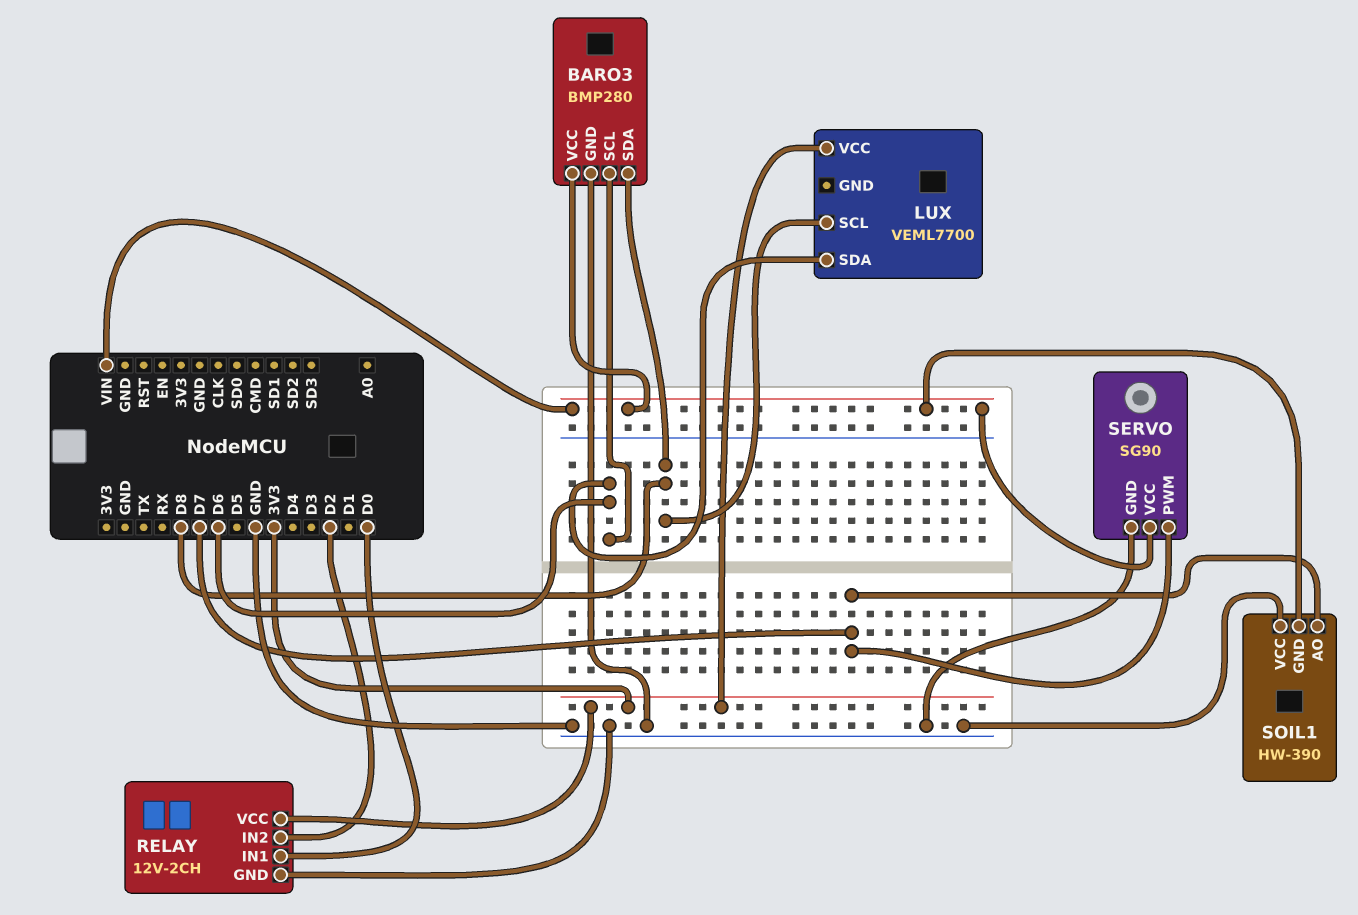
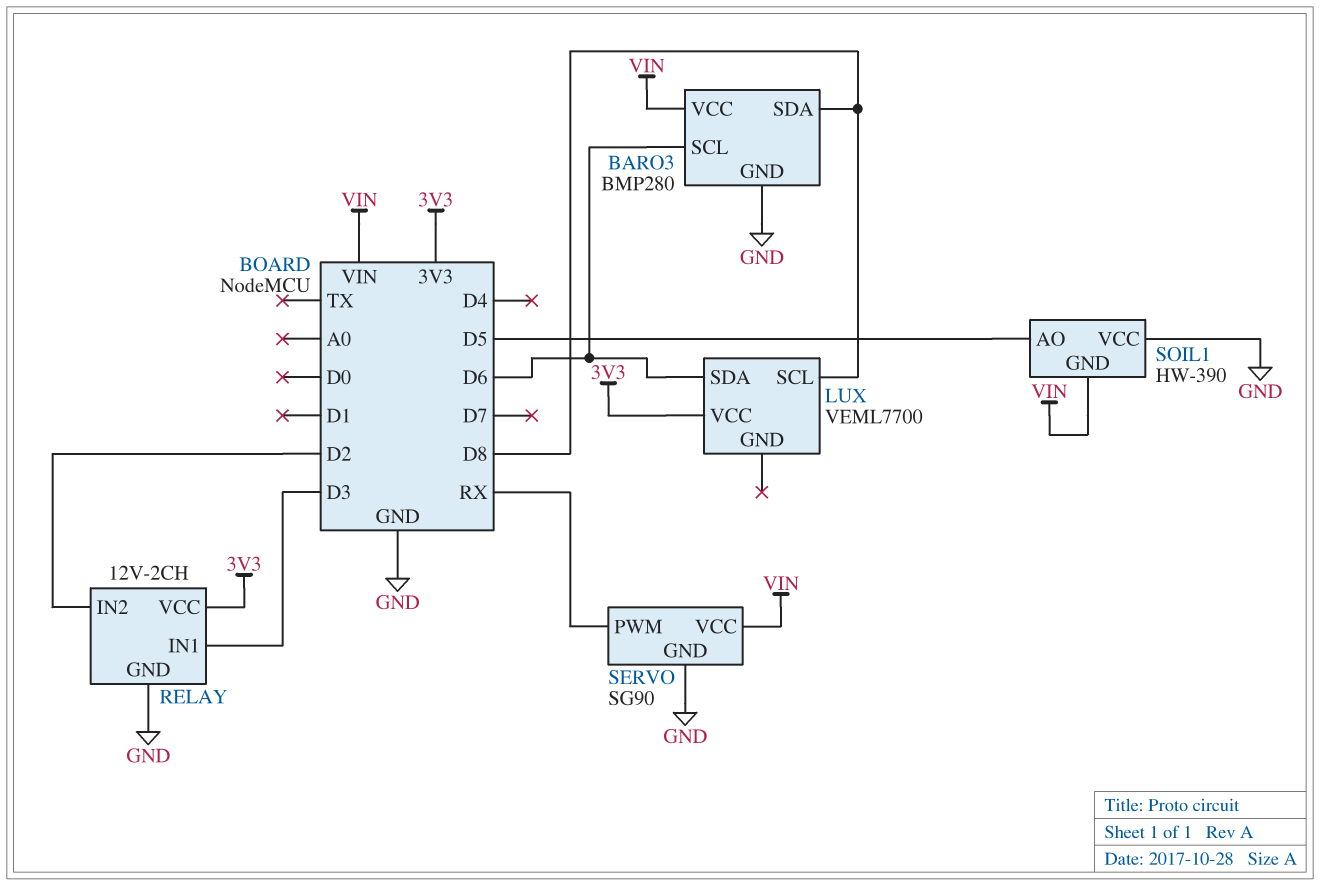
RELAY pin IN1: D0 -> D3
SERVO pin PWM: D7 -> RX
SOIL1 pin AO: D7 -> D5

